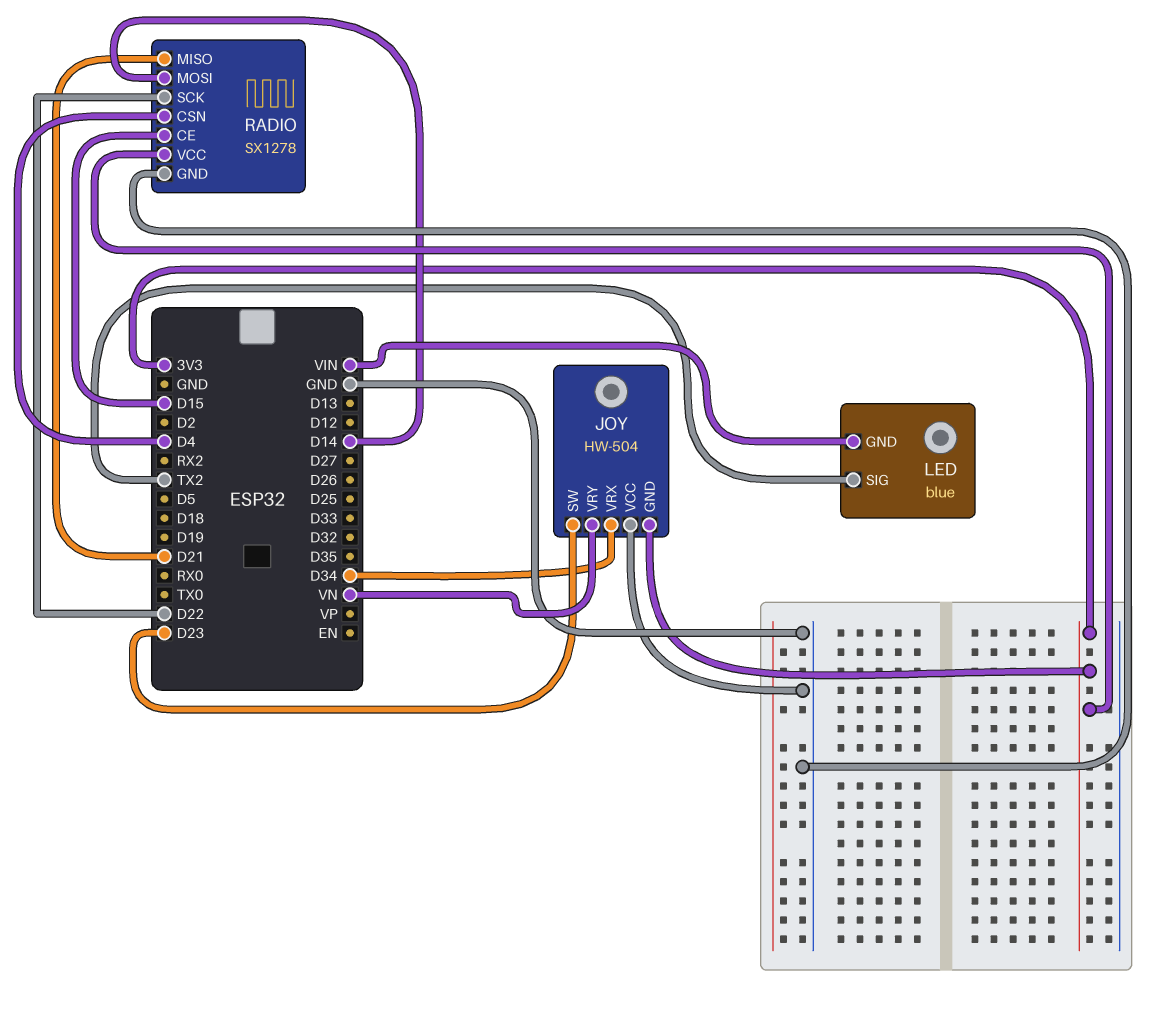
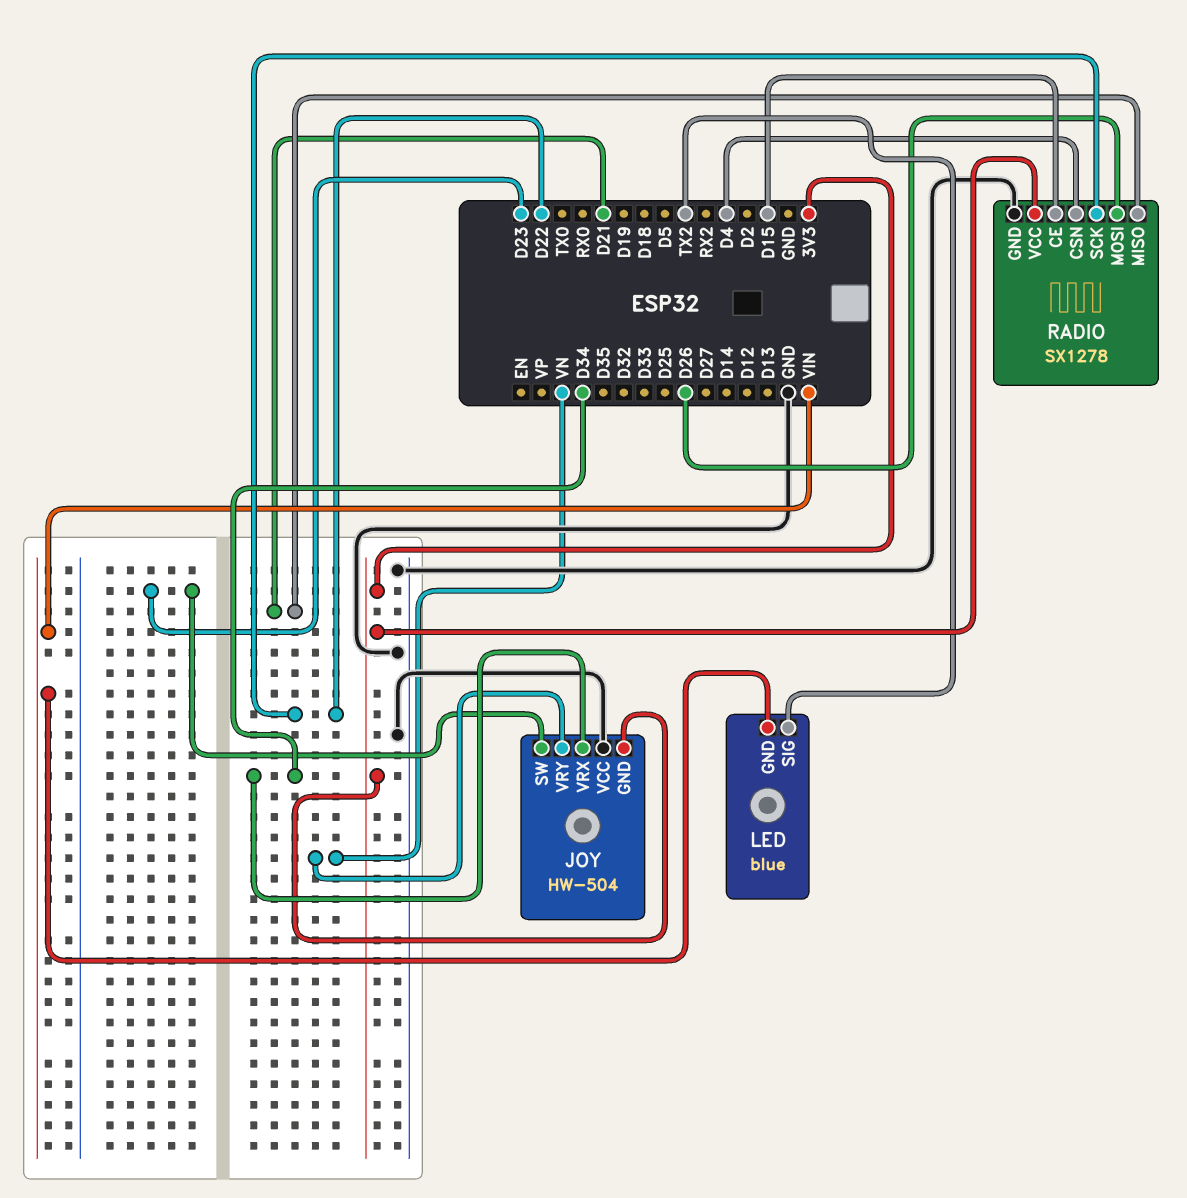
RADIO pin MOSI: D14 -> D26

